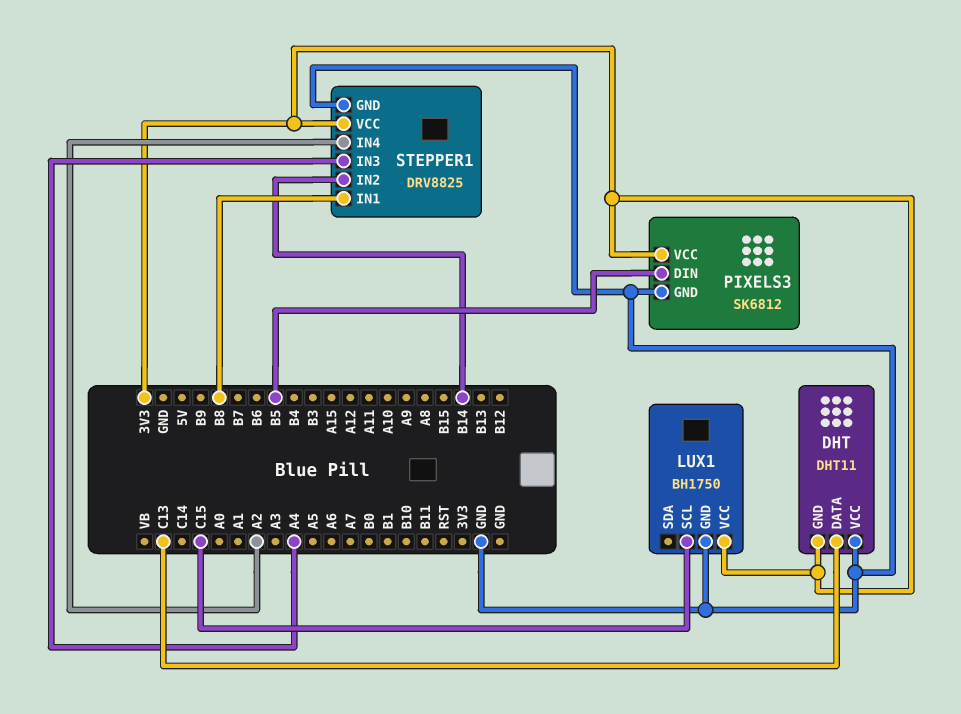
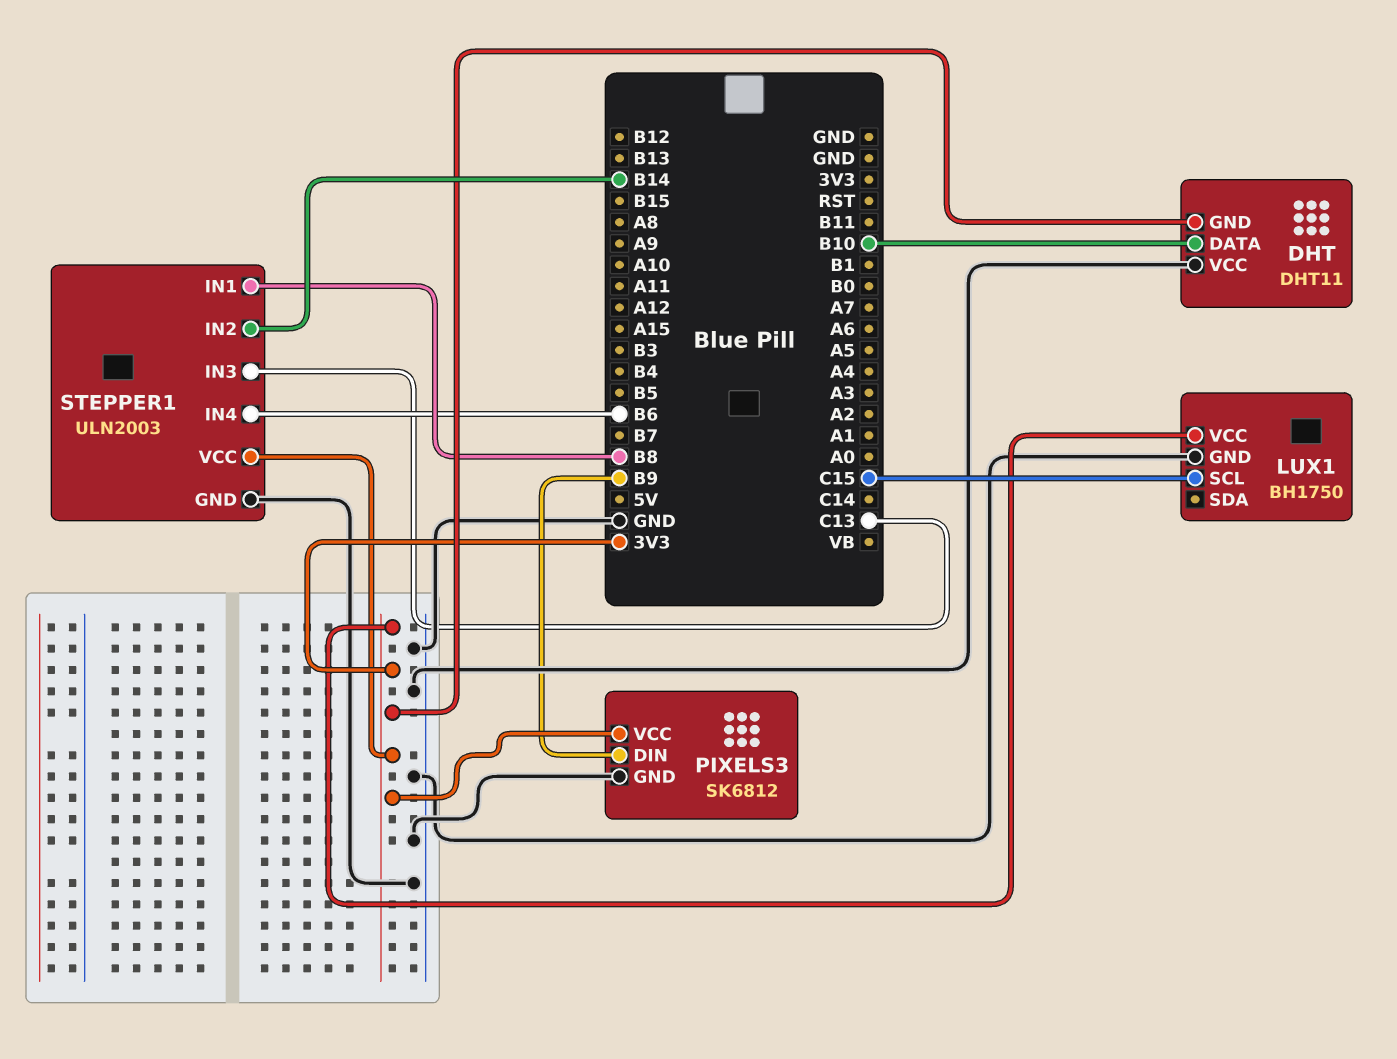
DHT pin DATA: C13 -> B10
PIXELS3 pin DIN: B5 -> B9
STEPPER1: DRV8825 -> ULN2003
STEPPER1 pin IN3: A4 -> C13
STEPPER1 pin IN4: A2 -> B6

